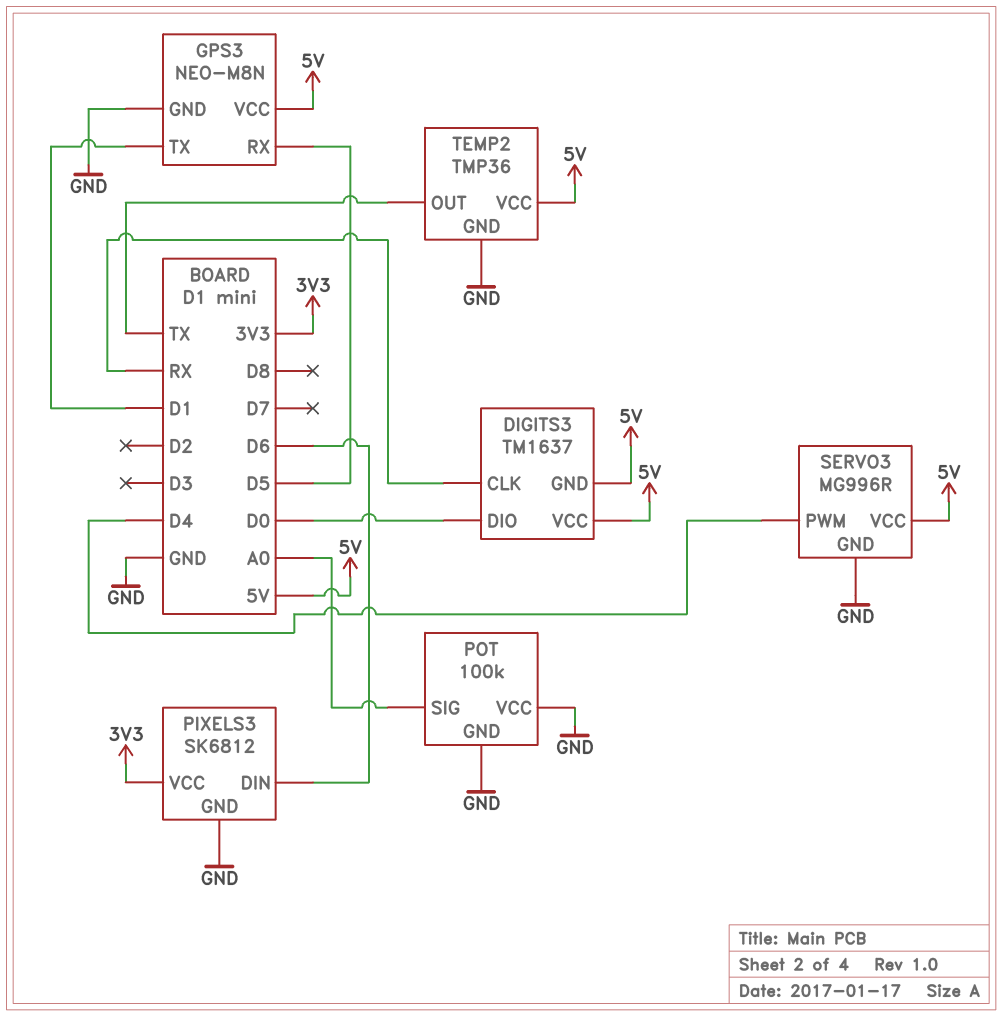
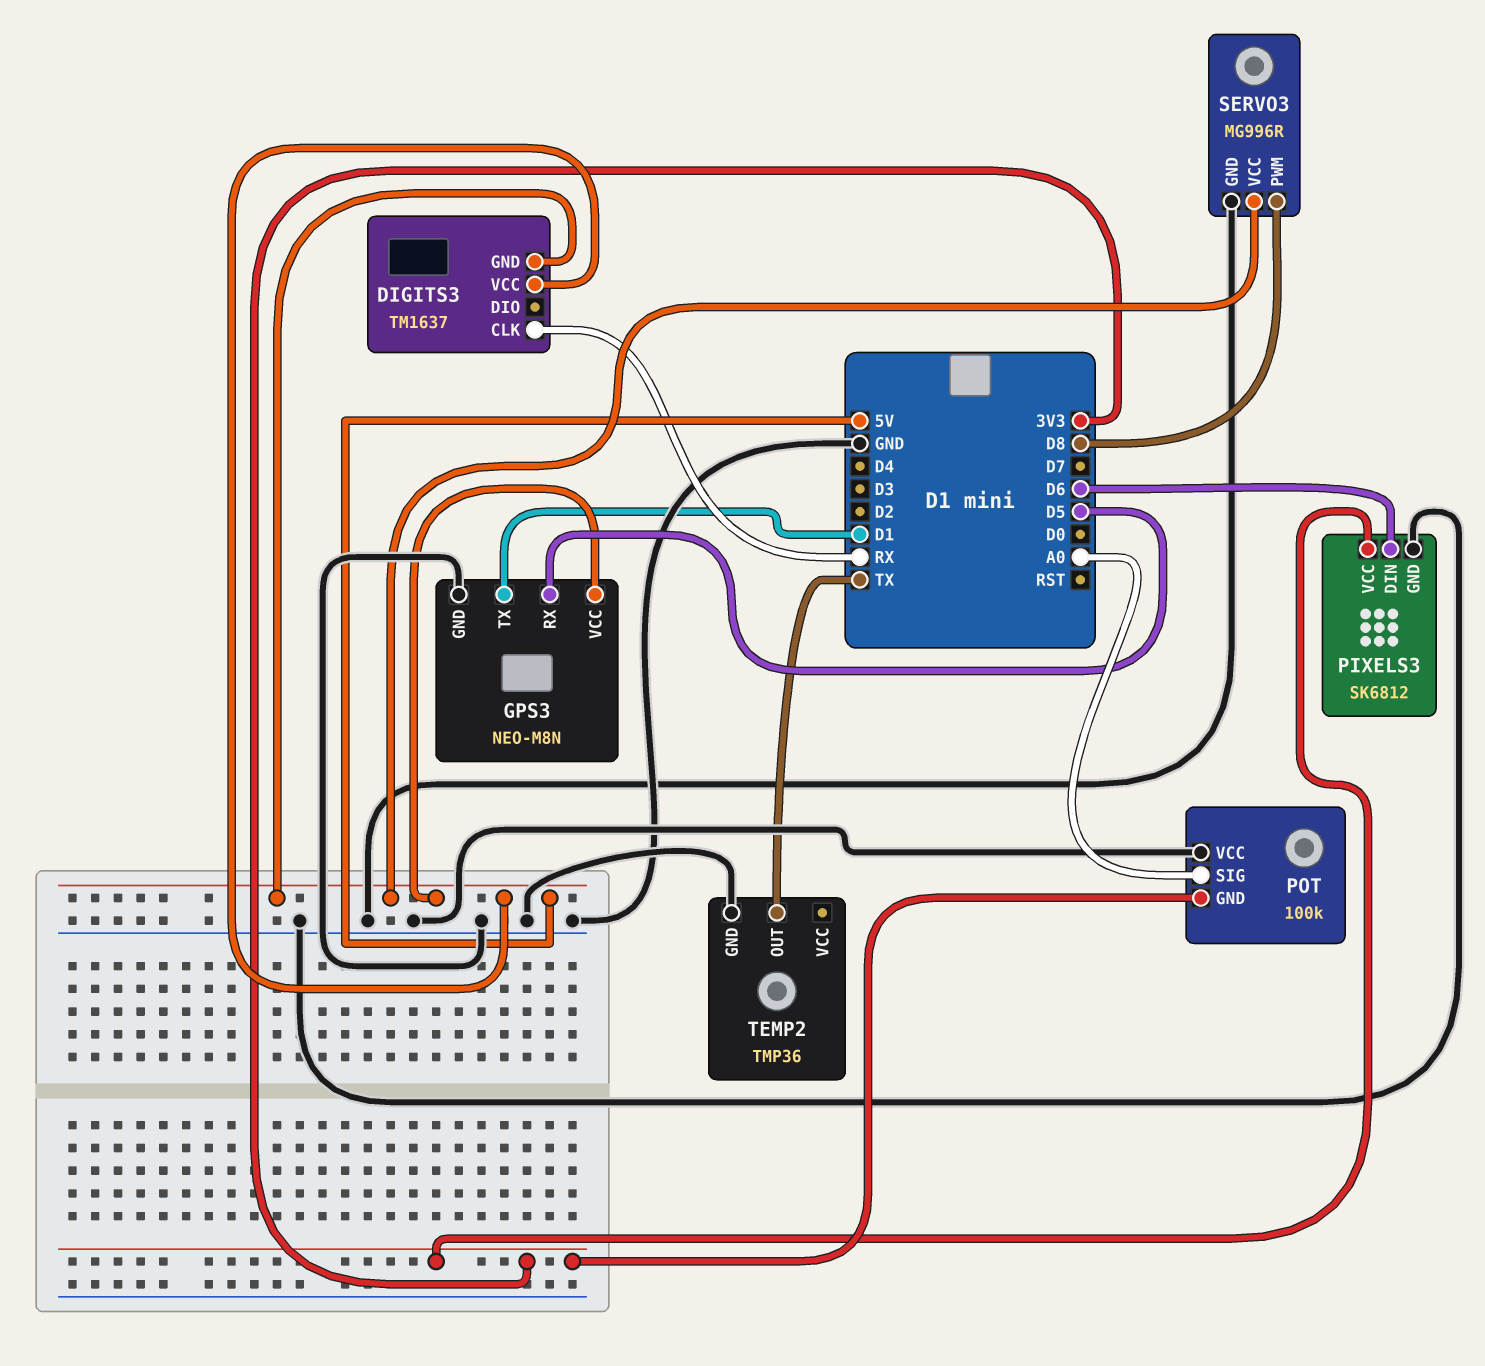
DIGITS3 pin DIO: D0 -> none
POT pin GND: GND -> 3V3
SERVO3 pin PWM: D4 -> D8
TEMP2 pin VCC: 5V -> none

